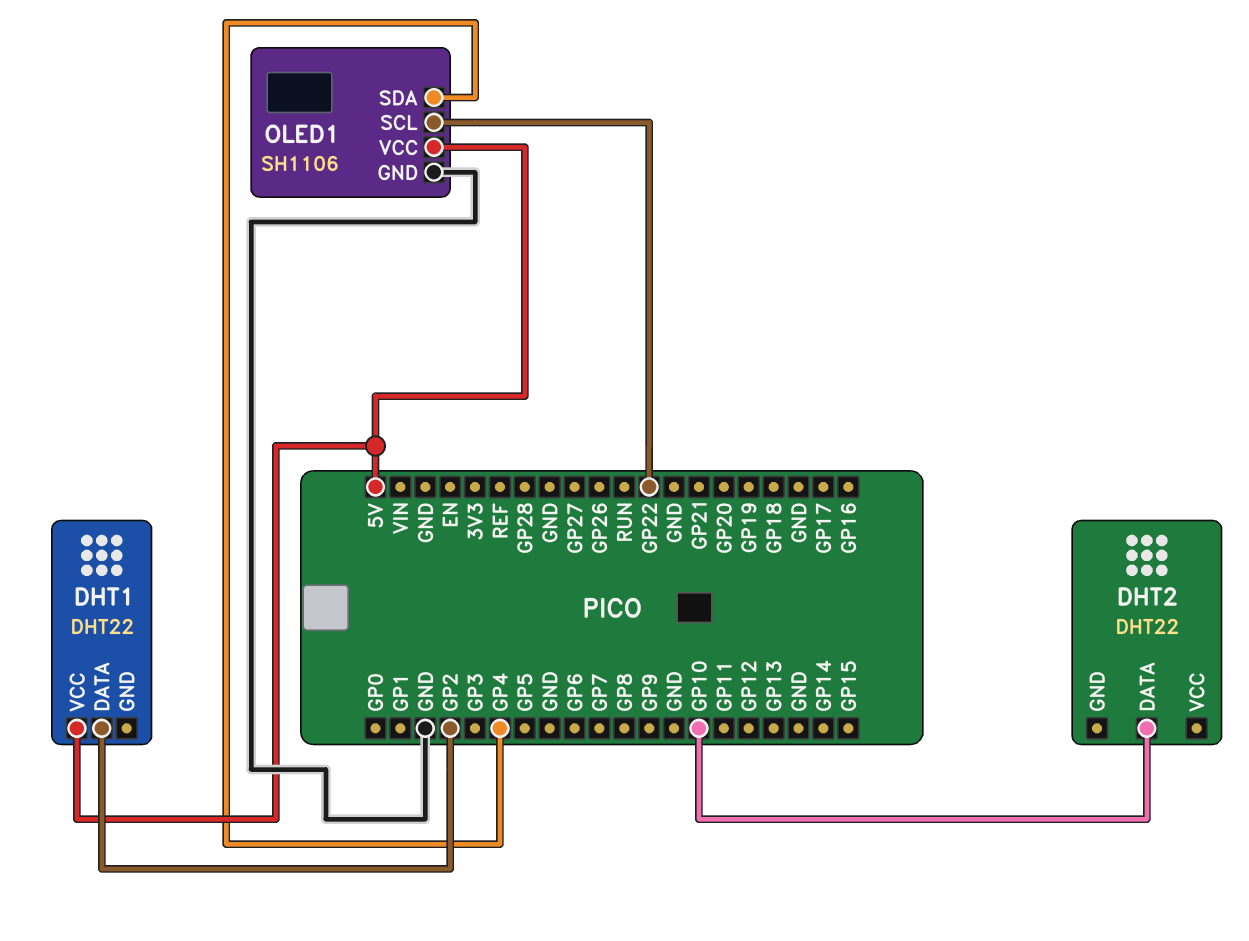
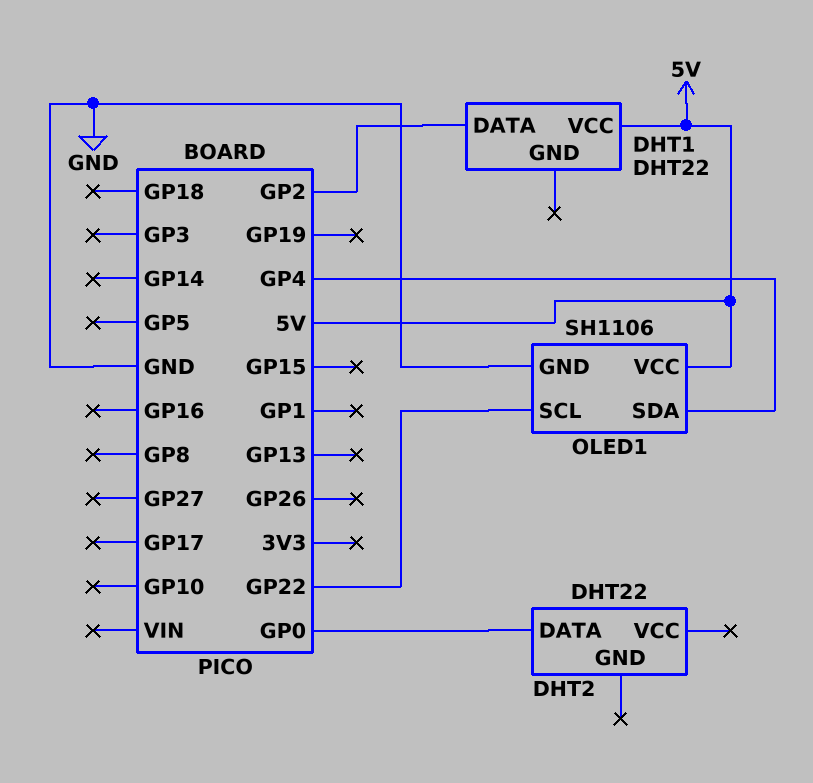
DHT2 pin DATA: GP10 -> GP0

